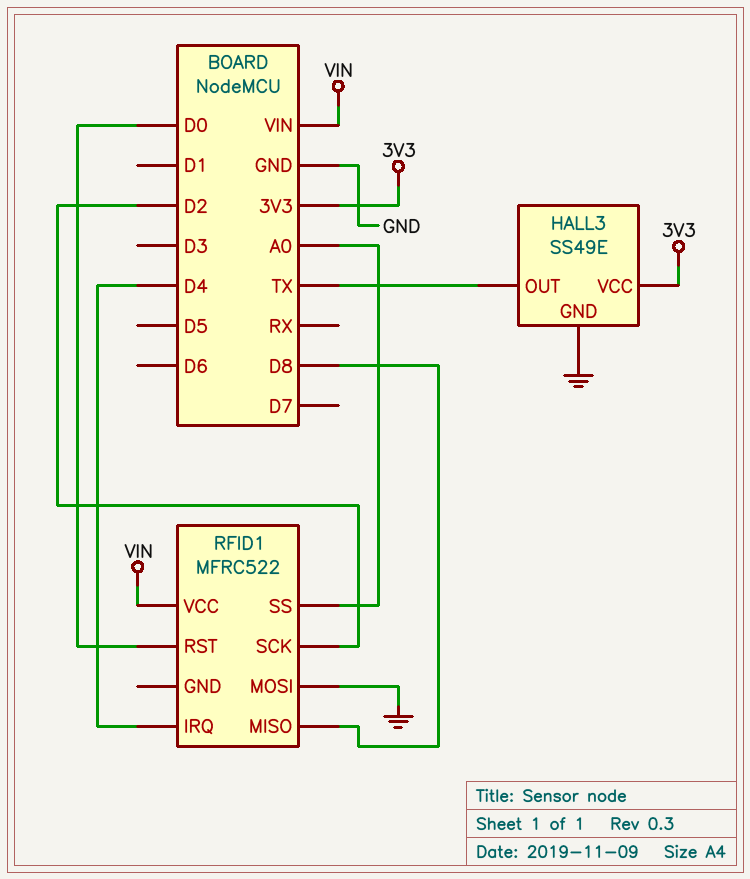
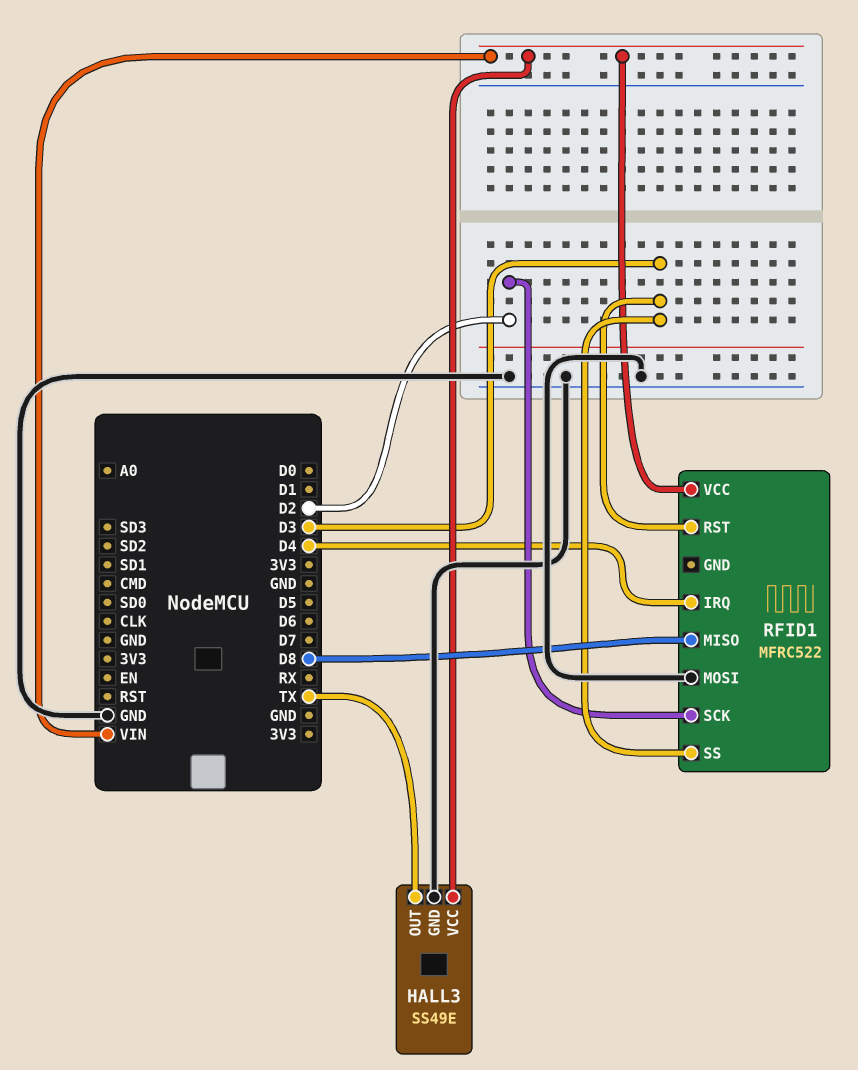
HALL3 pin VCC: 3V3 -> VIN
RFID1 pin RST: D0 -> D3
RFID1 pin SS: A0 -> D3

